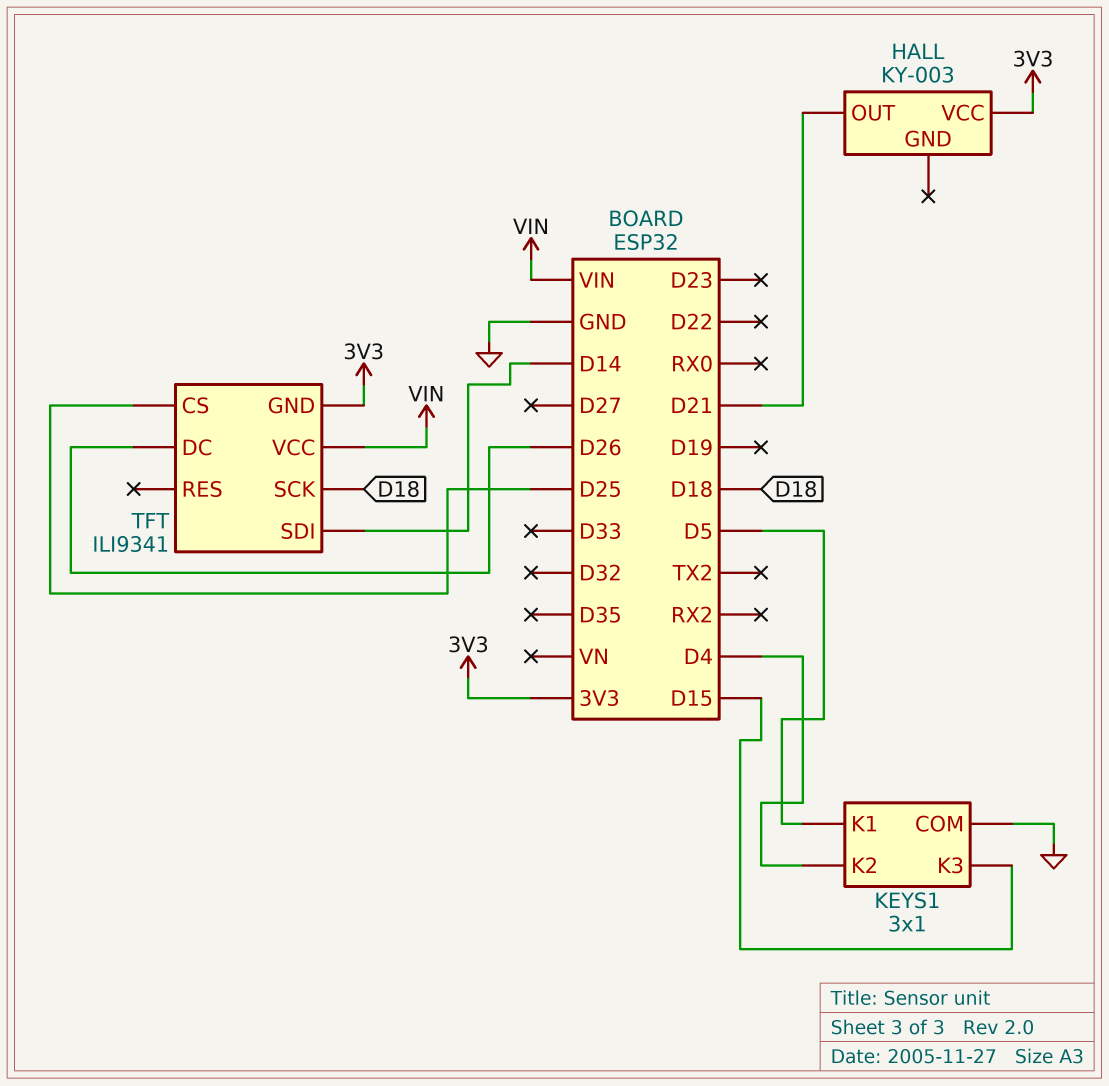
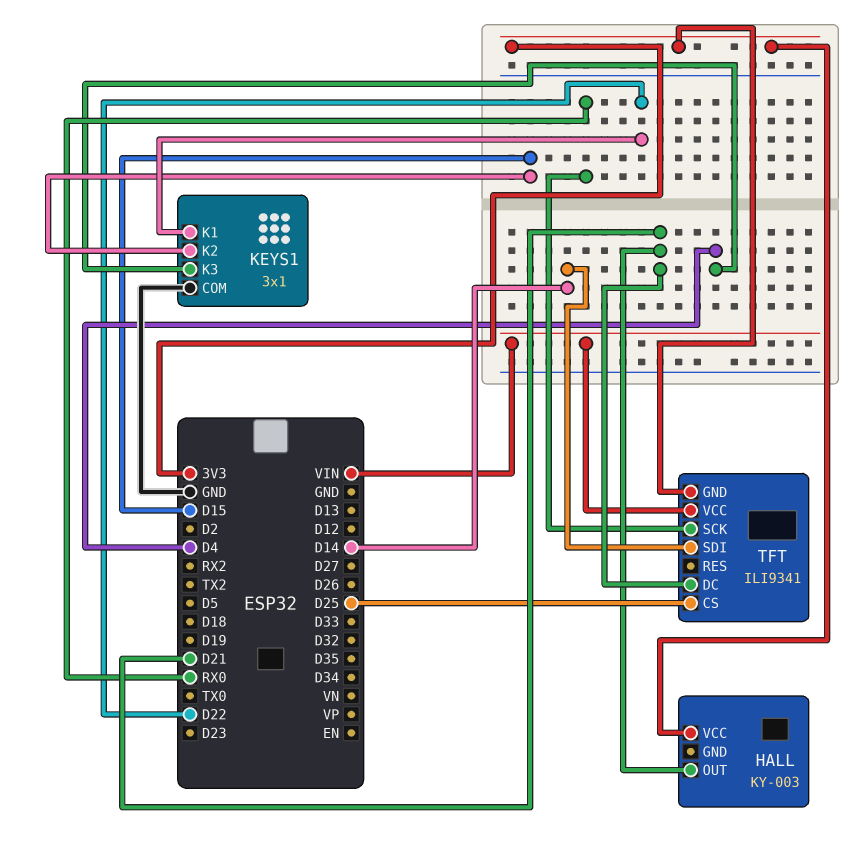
KEYS1 pin K1: D5 -> D22
KEYS1 pin K2: D4 -> D15
KEYS1 pin K3: D15 -> D4
TFT pin DC: D26 -> D21
TFT pin SCK: D18 -> RX0

